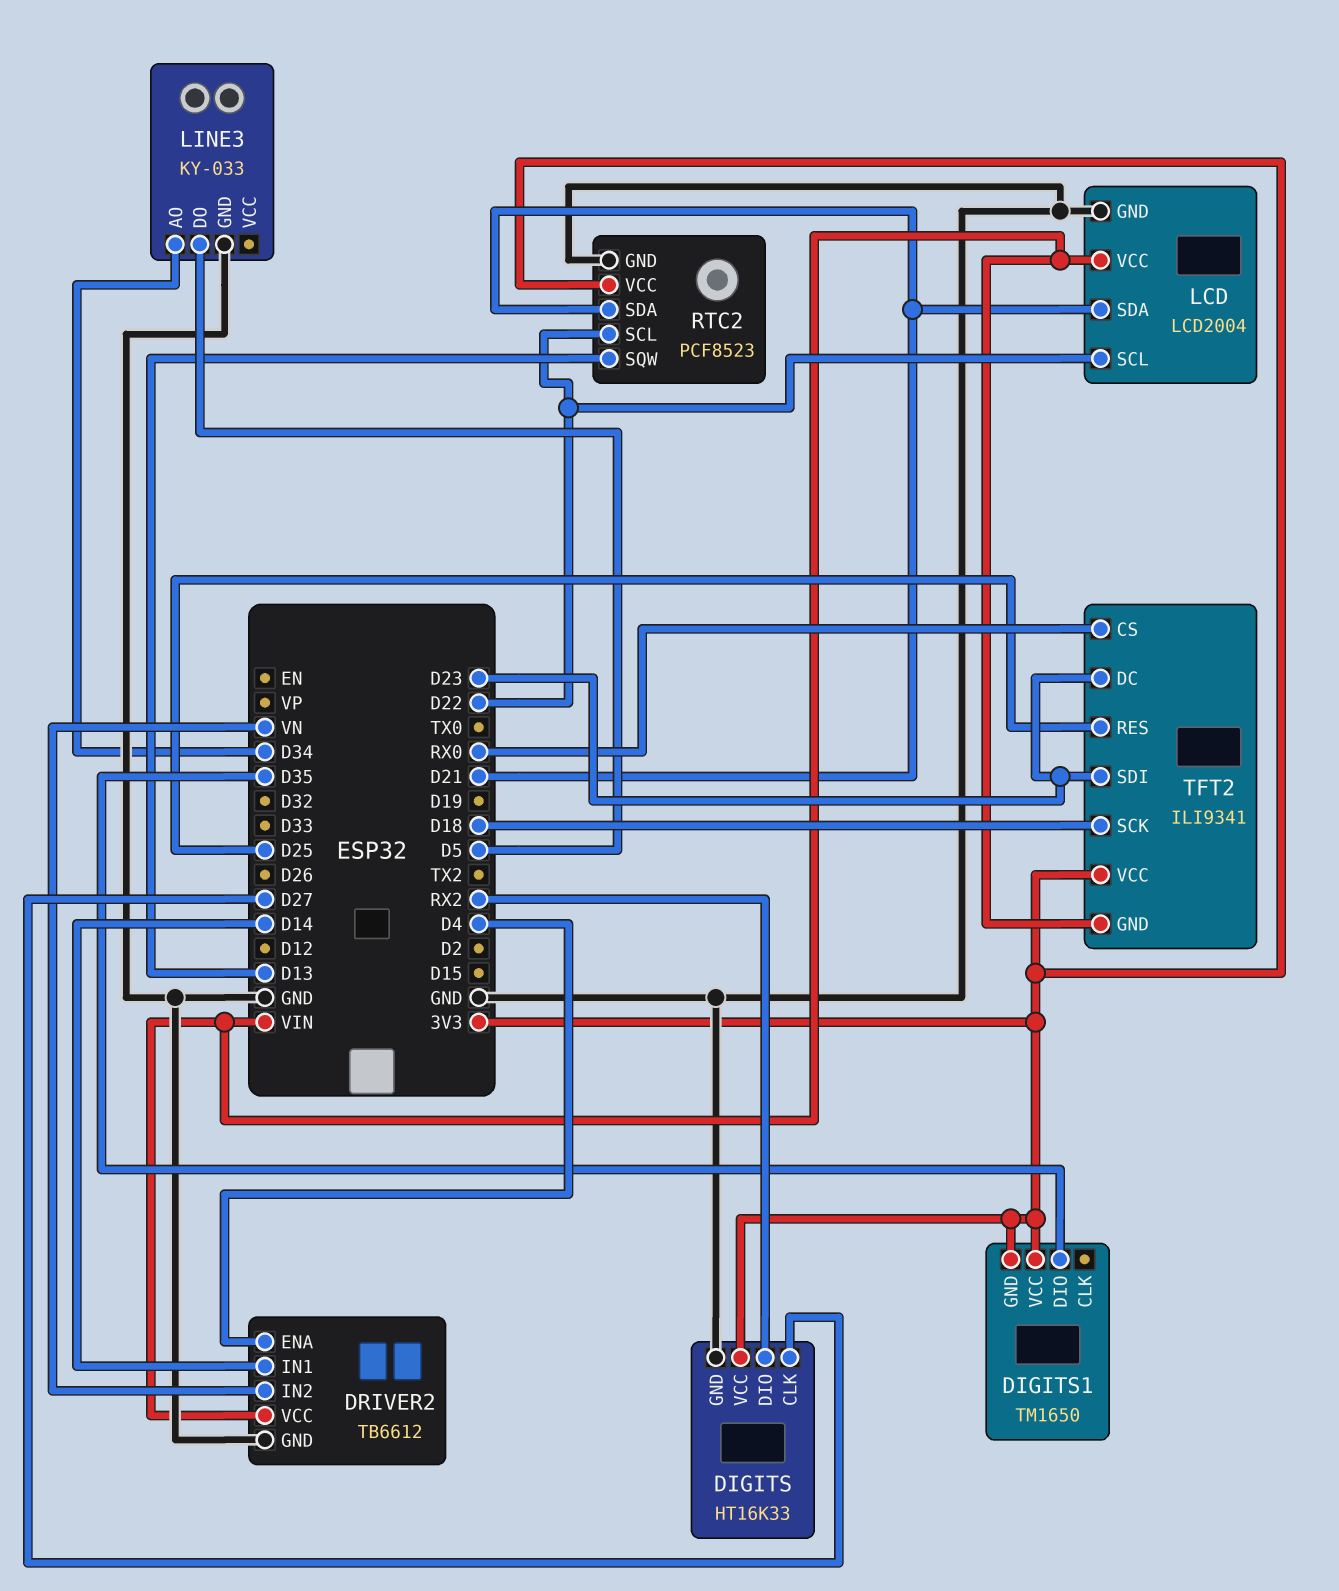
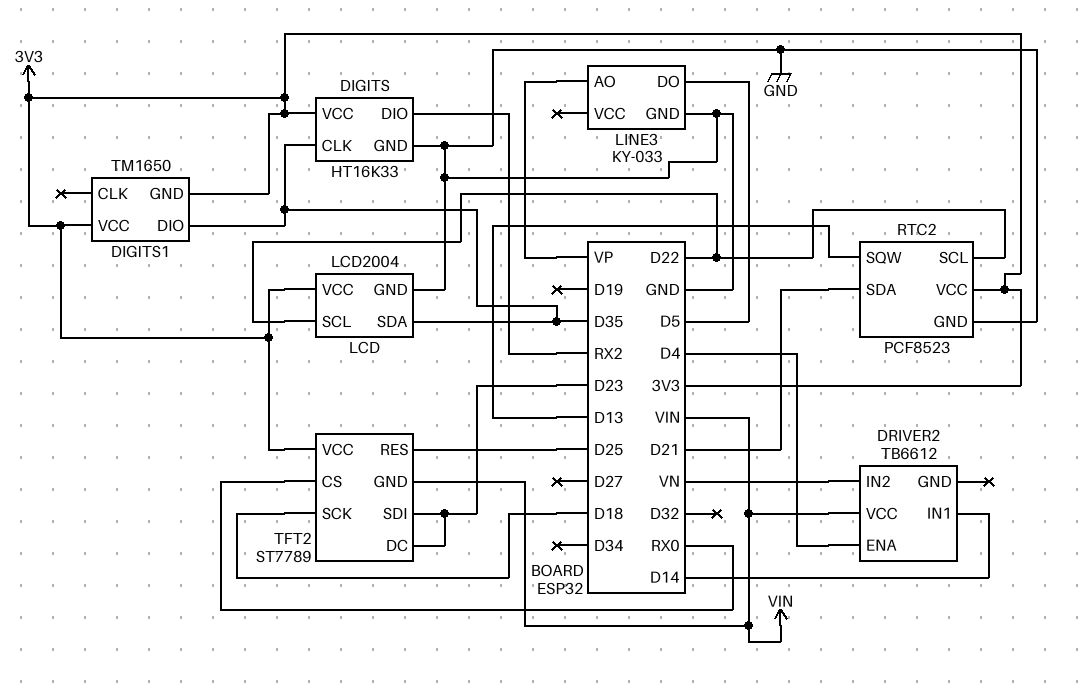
DIGITS pin CLK: D27 -> D35
DRIVER2 pin GND: GND -> none
LCD pin SDA: D21 -> D35
LCD pin VCC: VIN -> 3V3
LINE3 pin AO: D34 -> VP
TFT2: ILI9341 -> ST7789

